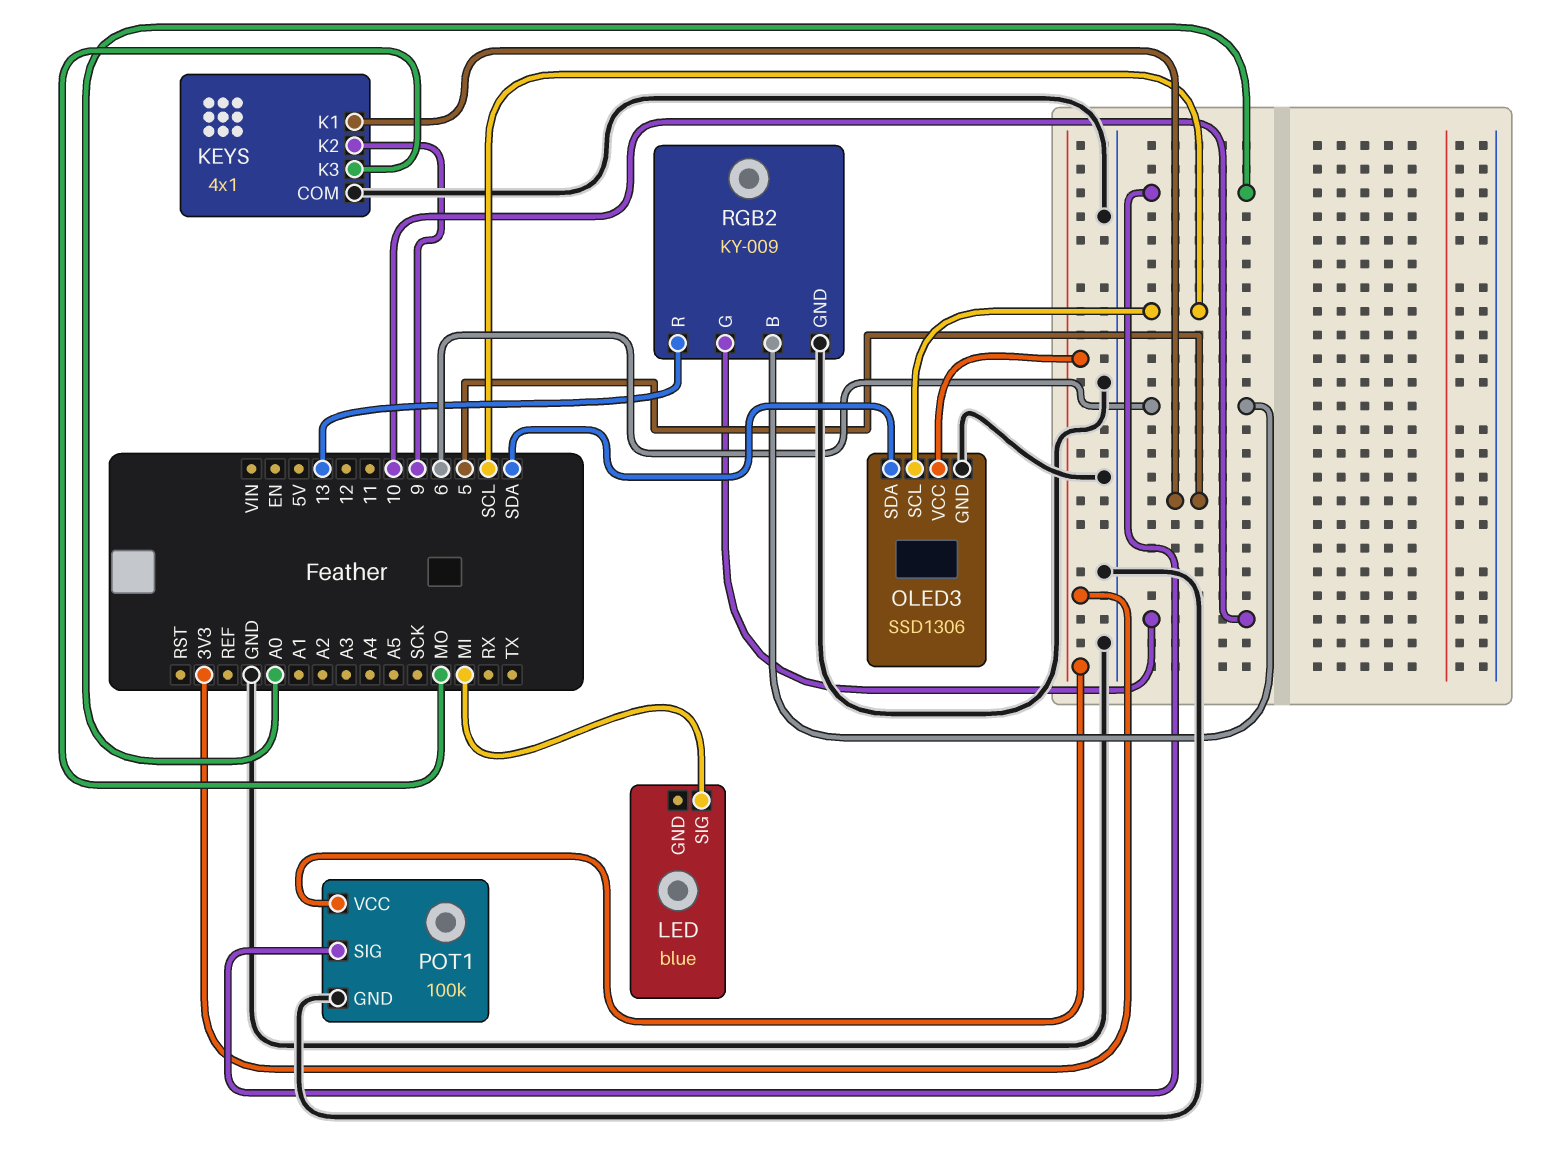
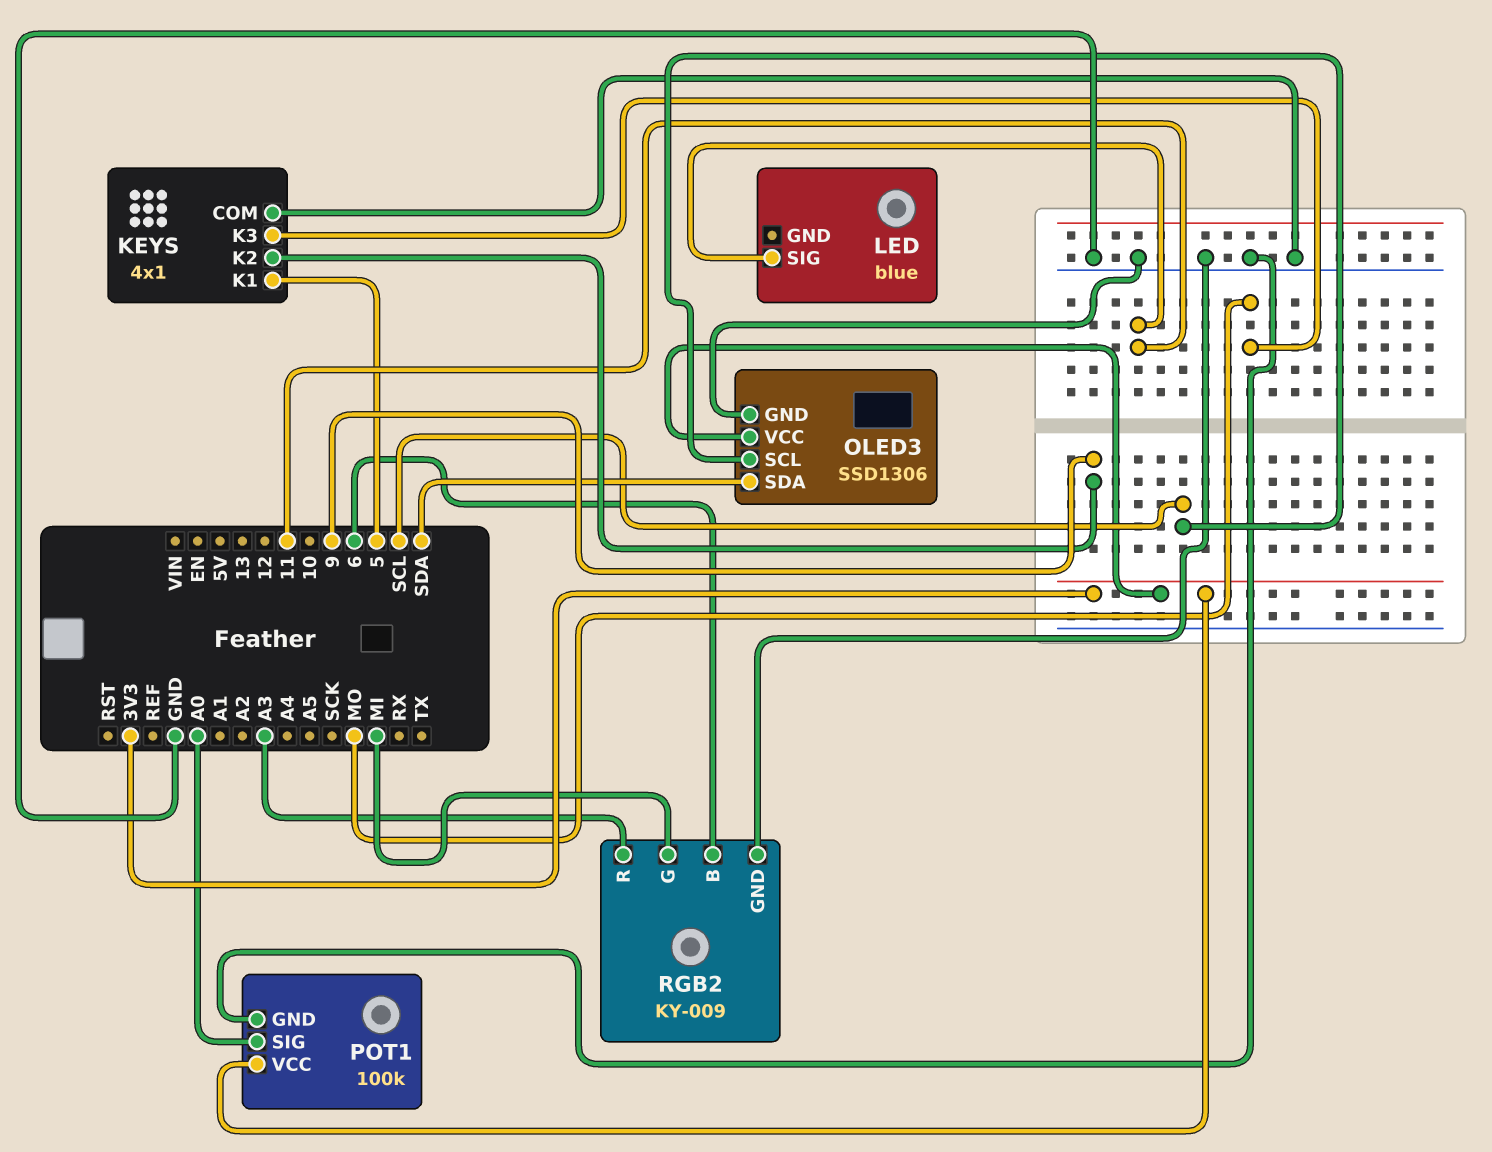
LED pin SIG: MI -> 11
RGB2 pin G: 10 -> MI
RGB2 pin R: 13 -> A3

